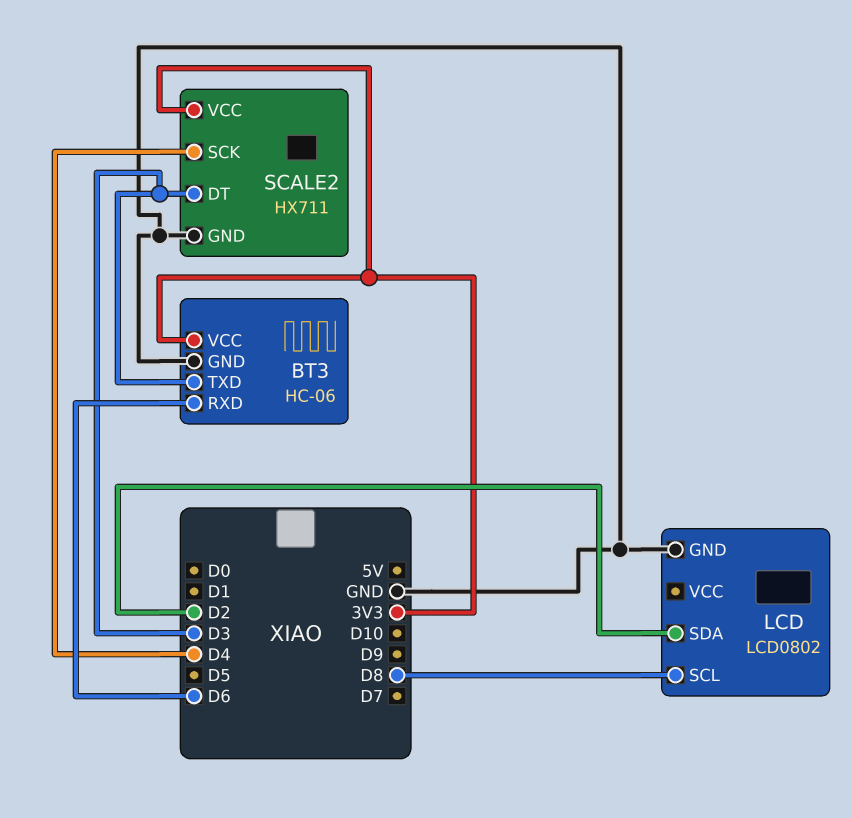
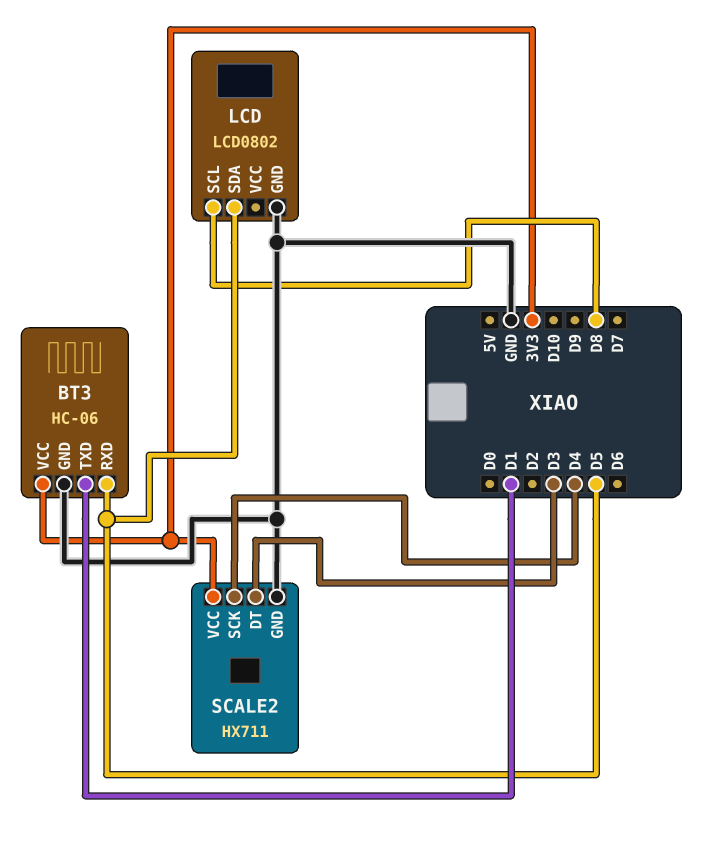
BT3 pin RXD: D6 -> D5
BT3 pin TXD: D3 -> D1
LCD pin SDA: D2 -> D5

